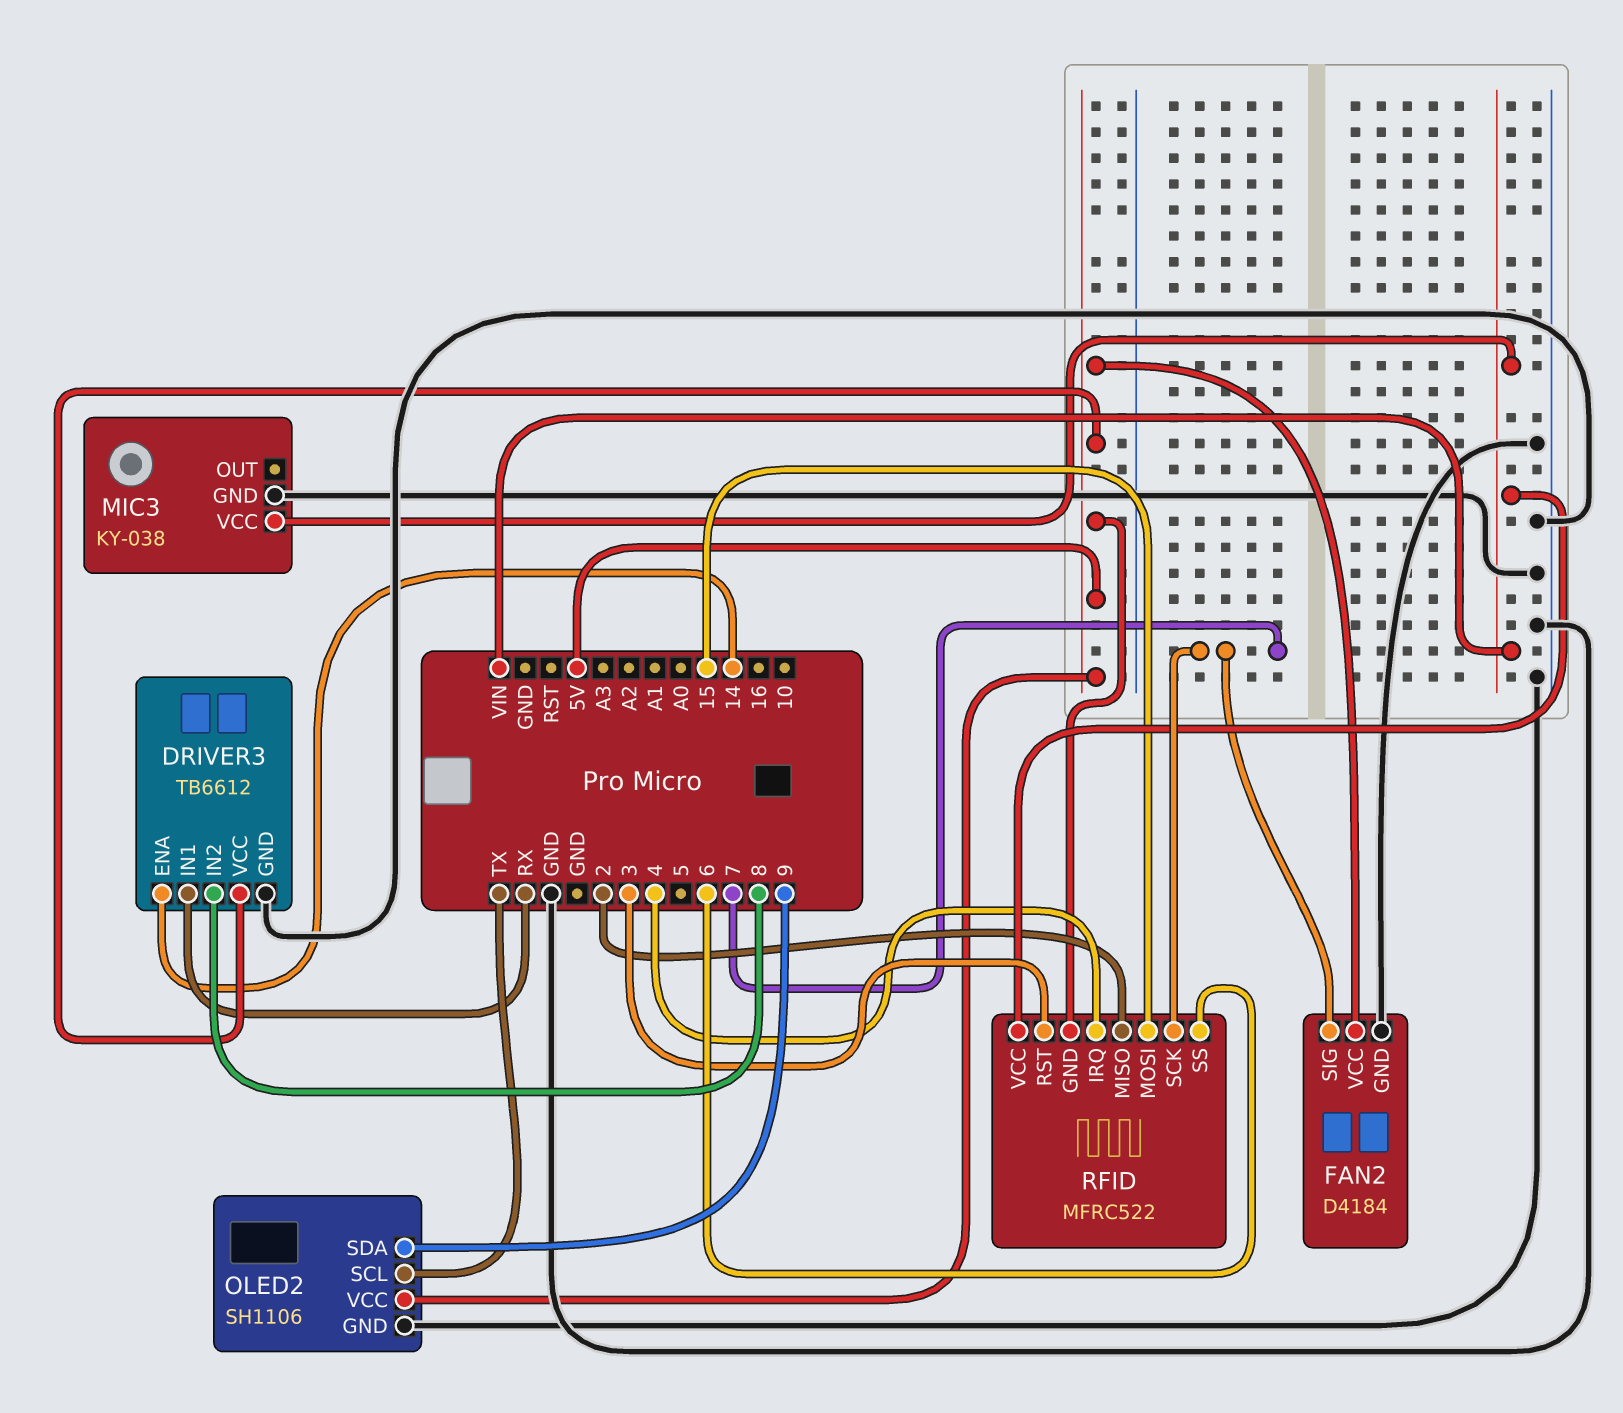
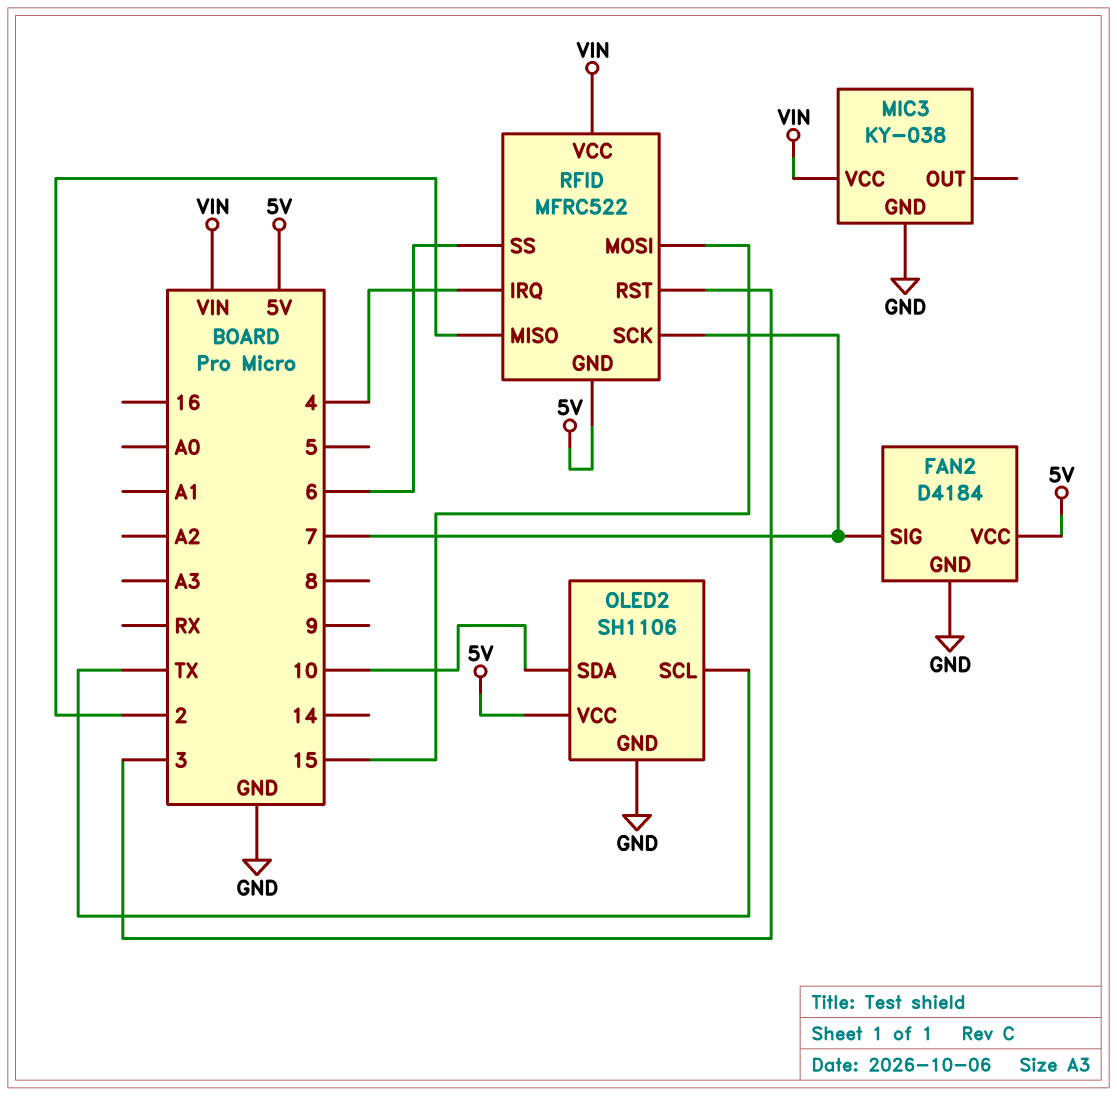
DRIVER3: TB6612 -> none
DRIVER3 pin ENA: 14 -> none
DRIVER3 pin GND: GND -> none
DRIVER3 pin IN1: RX -> none
DRIVER3 pin IN2: 8 -> none
DRIVER3 pin VCC: 5V -> none
OLED2 pin SDA: 9 -> 10

